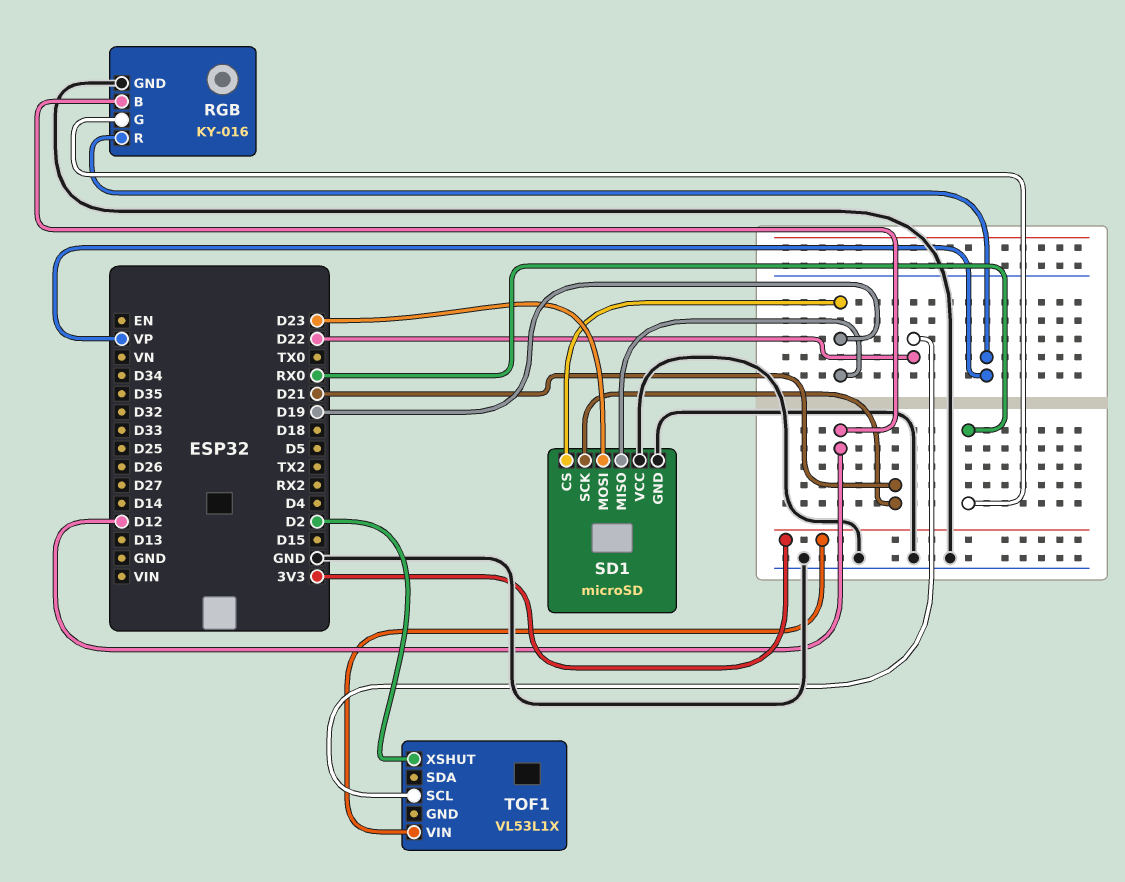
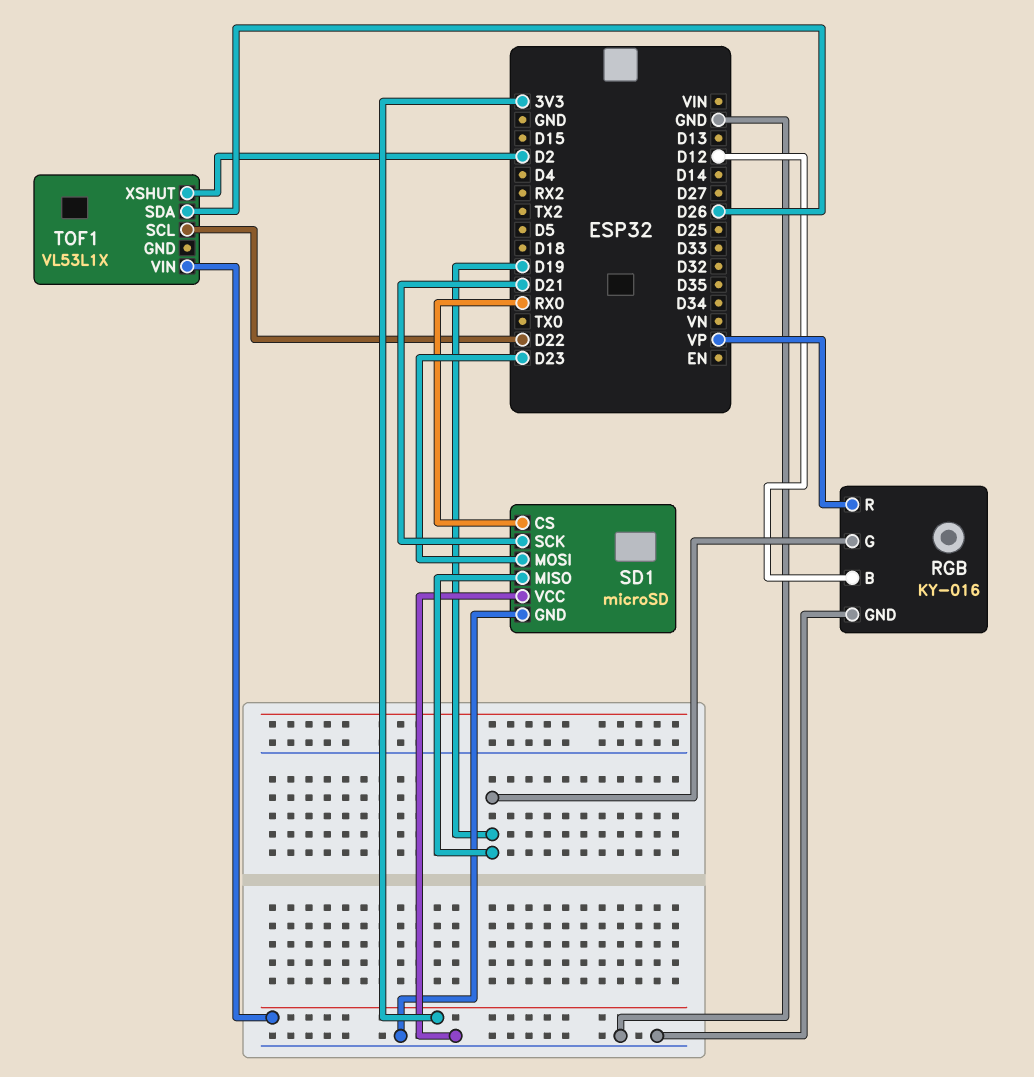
RGB pin G: RX0 -> D19
SD1 pin CS: D19 -> RX0
TOF1 pin SDA: none -> D26

